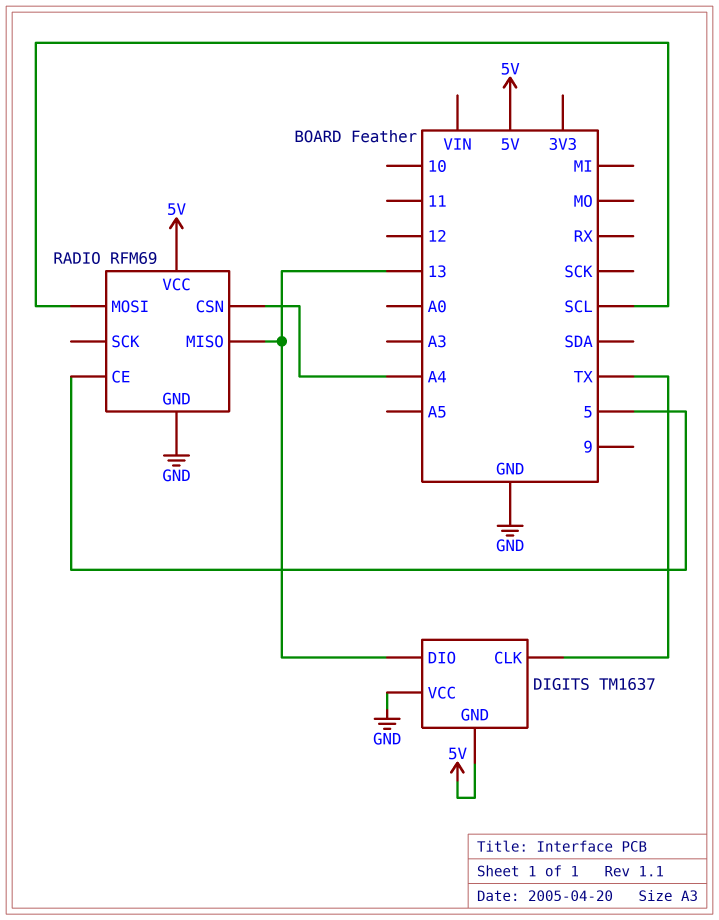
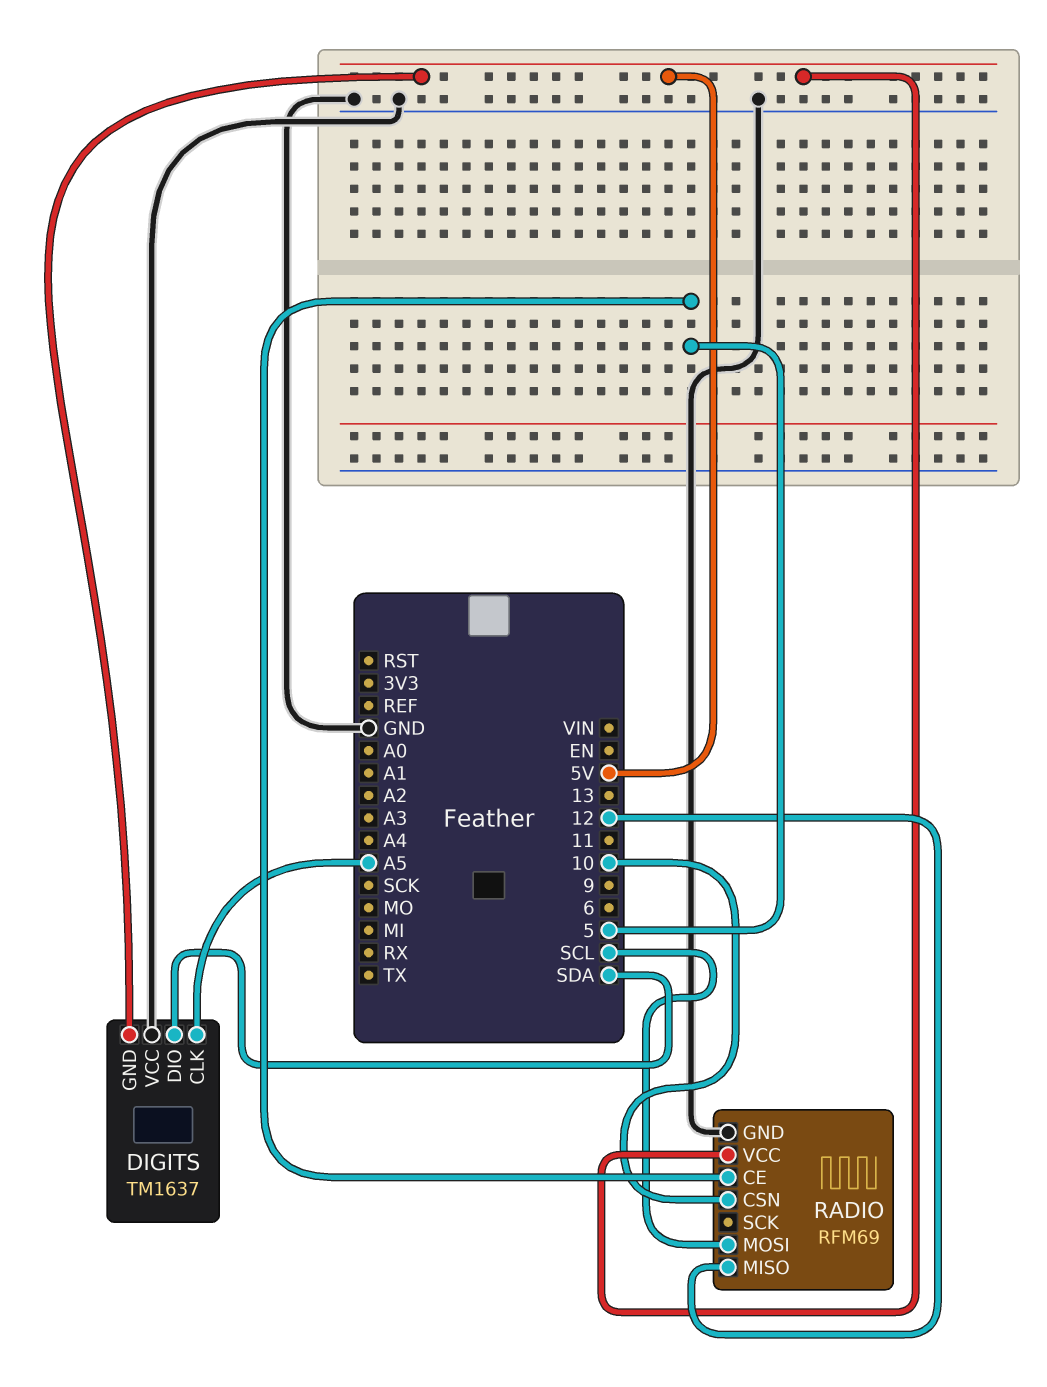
DIGITS pin CLK: TX -> A5
DIGITS pin DIO: 13 -> SDA
RADIO pin CSN: A4 -> 10
RADIO pin MISO: 13 -> 12

